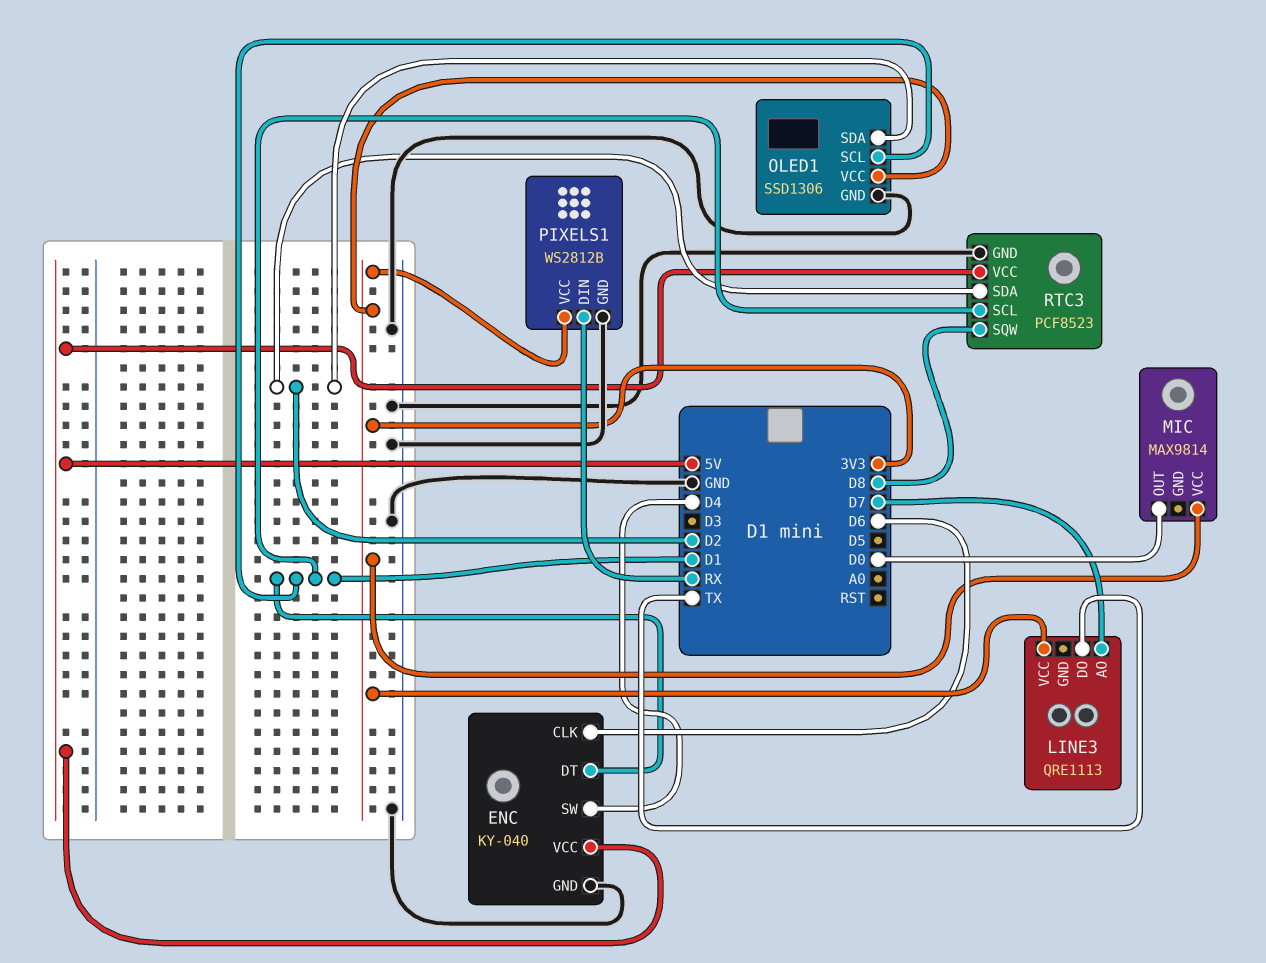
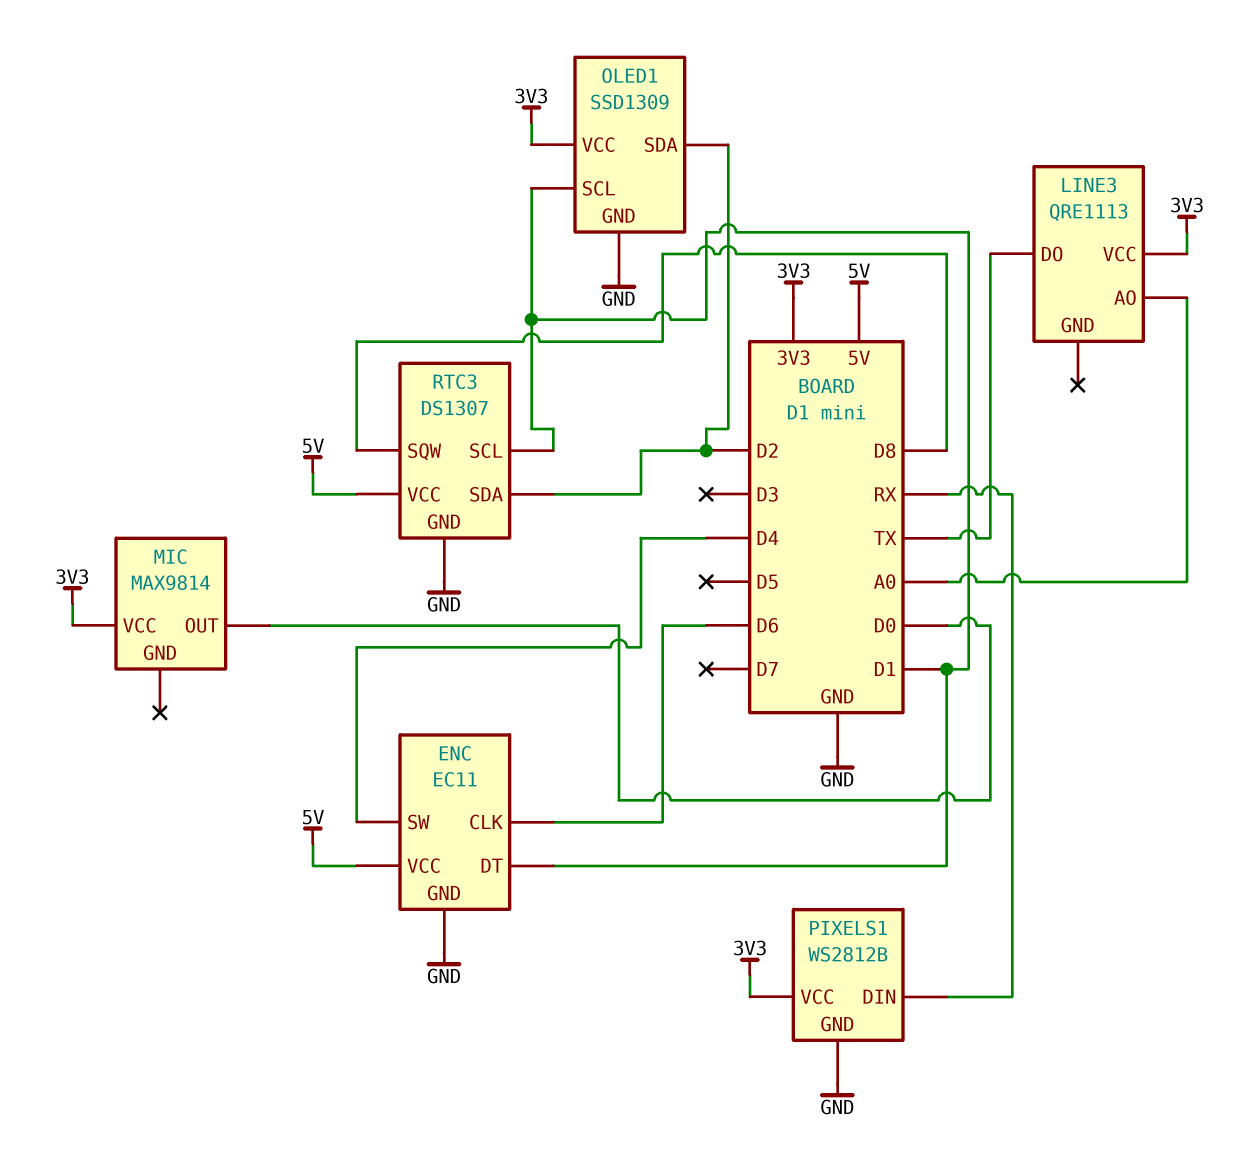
ENC: KY-040 -> EC11
LINE3 pin AO: D7 -> A0
OLED1: SSD1306 -> SSD1309
RTC3: PCF8523 -> DS1307

